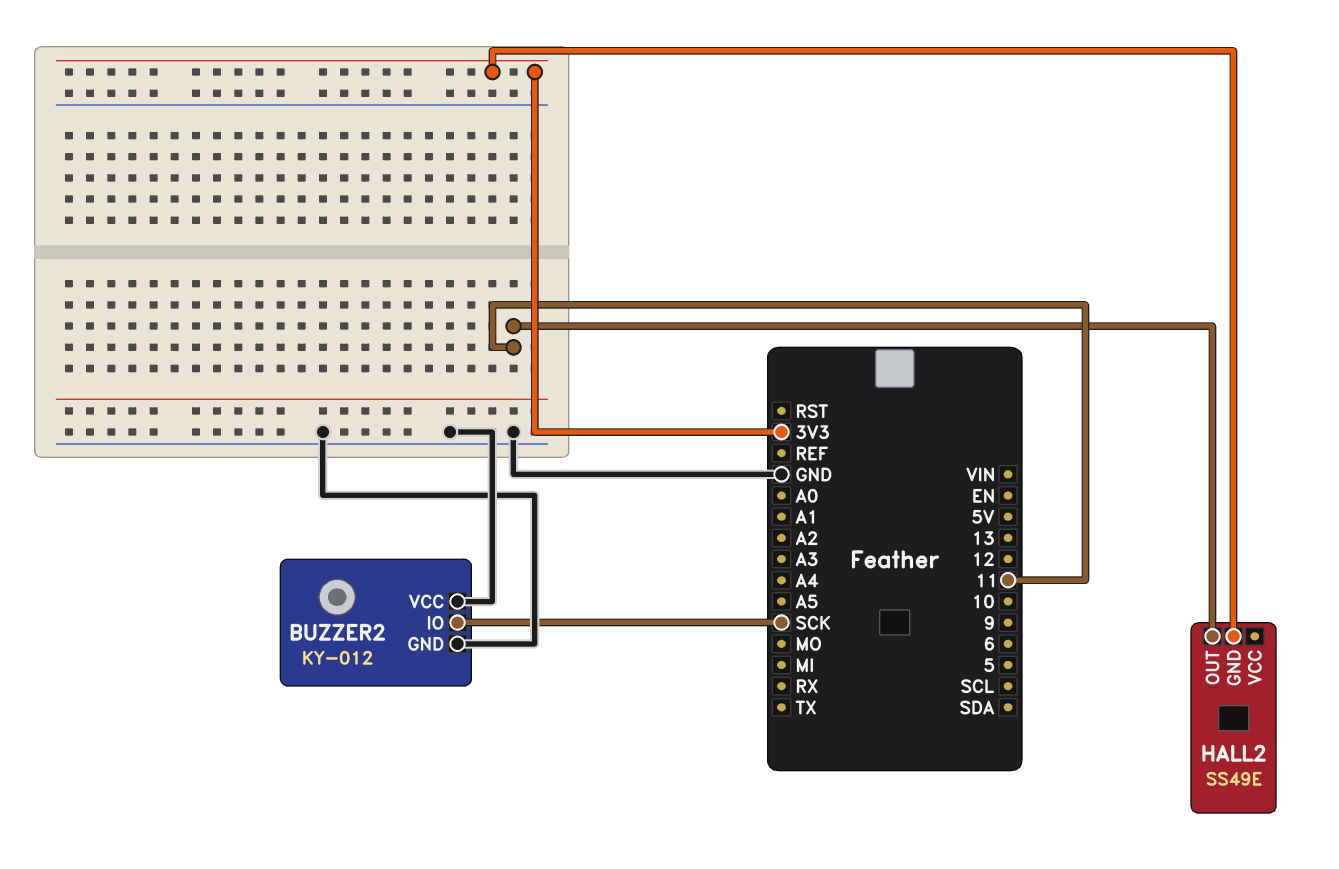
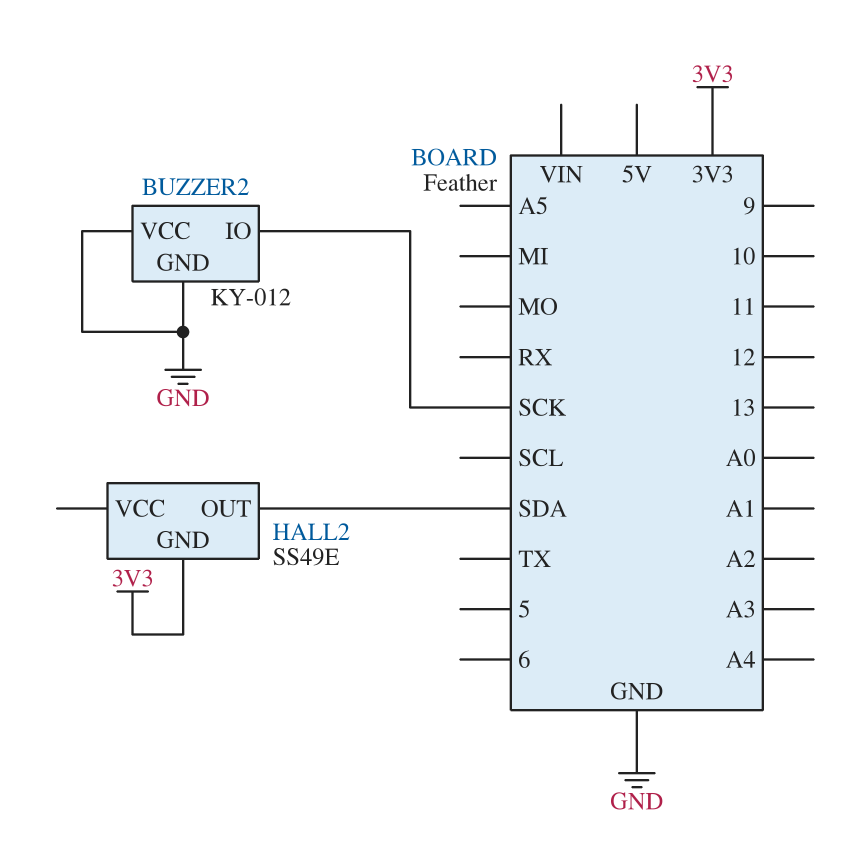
HALL2 pin OUT: 11 -> SDA

